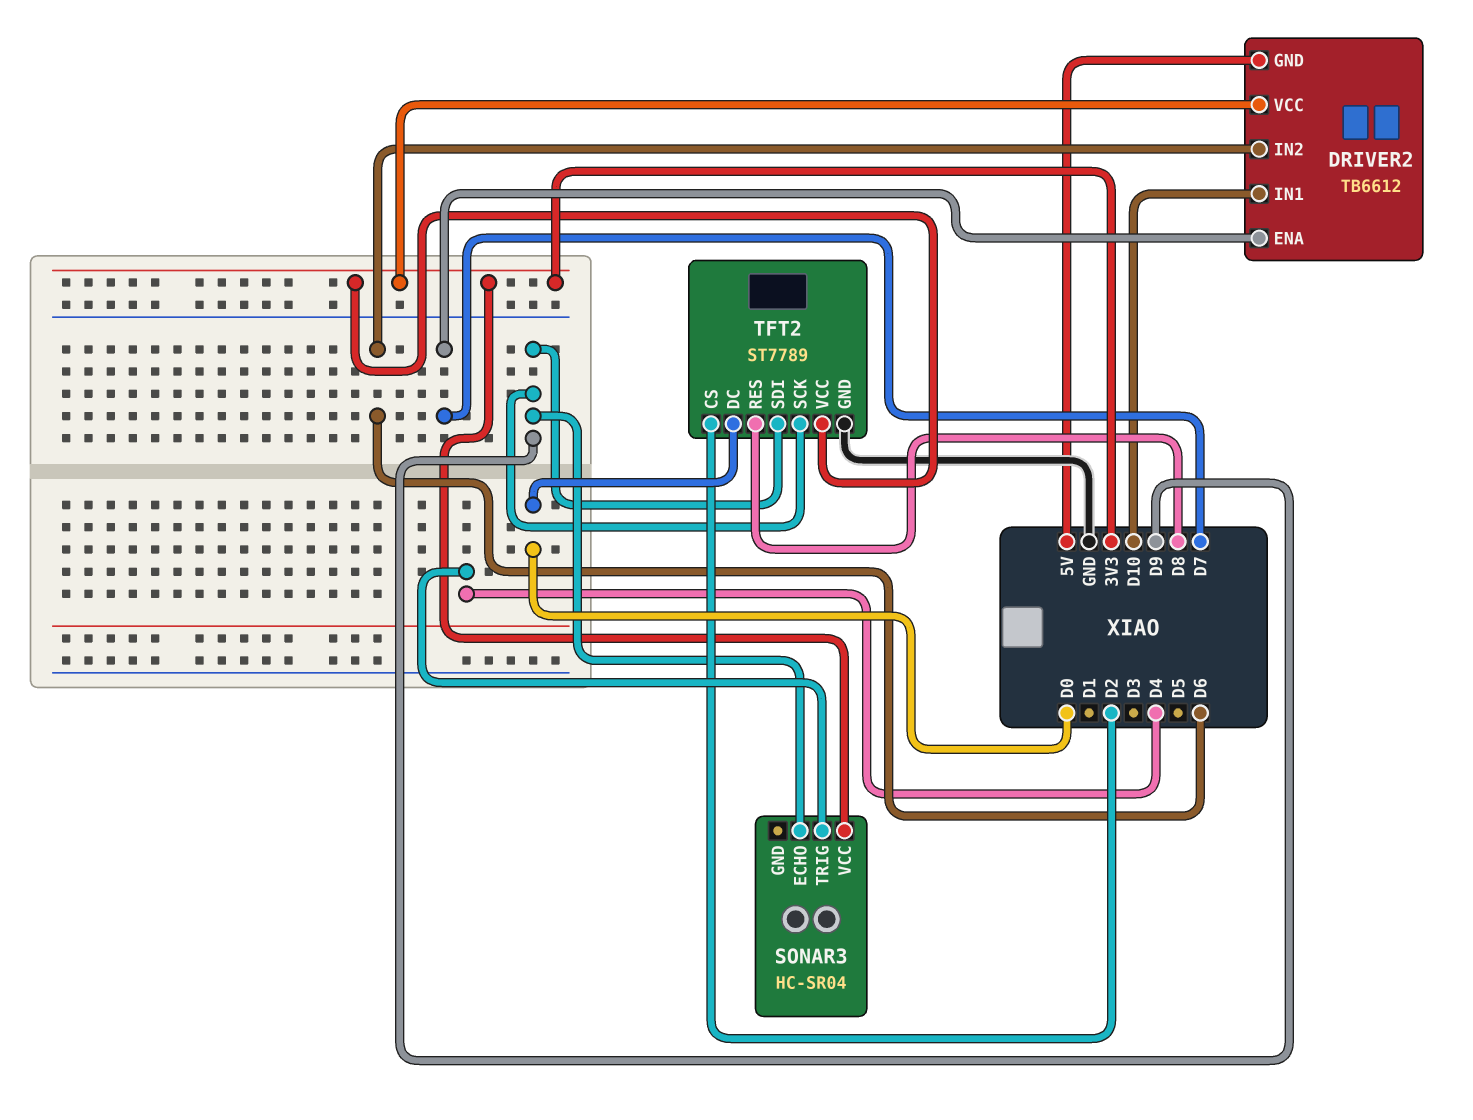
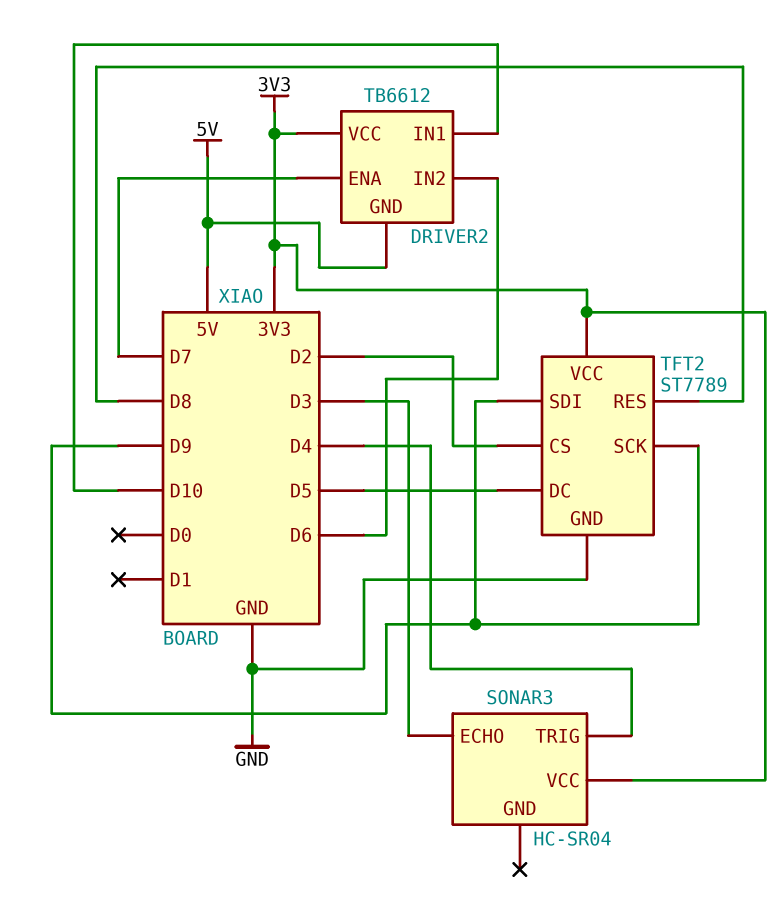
SONAR3 pin ECHO: D9 -> D3
TFT2 pin DC: D0 -> D5

